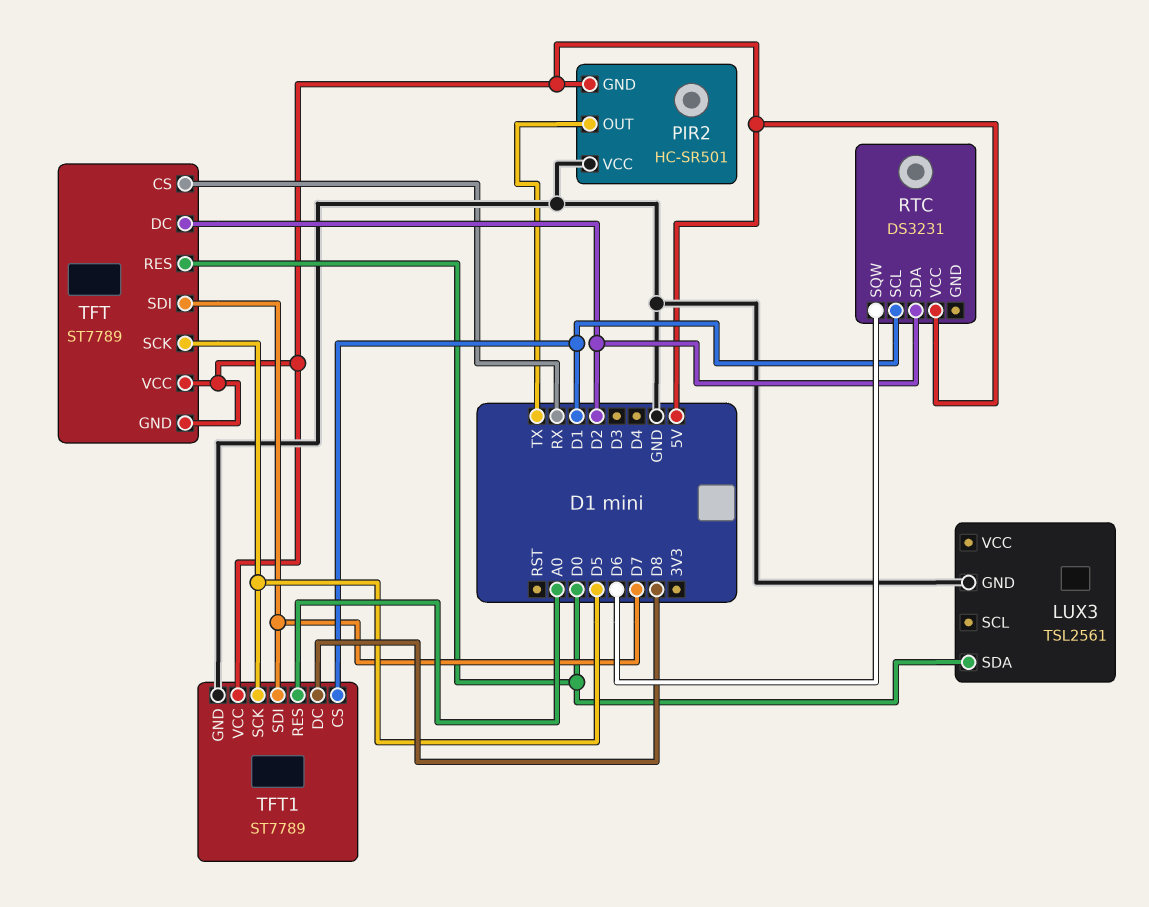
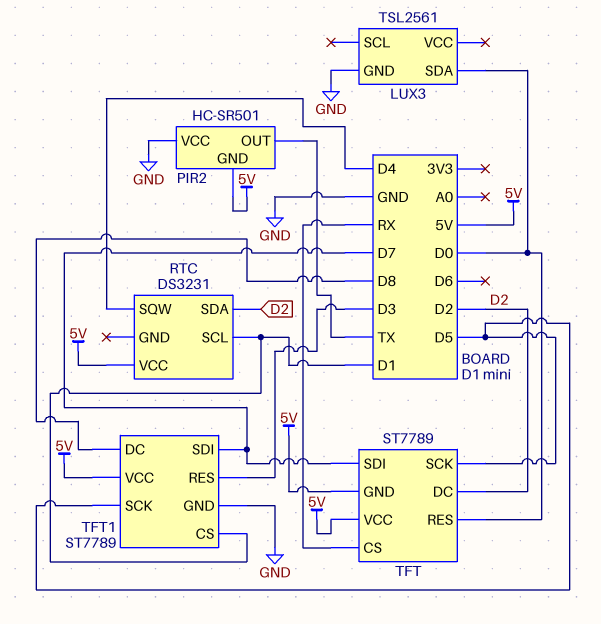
RTC pin SQW: D6 -> D4
TFT1 pin RES: A0 -> D3

